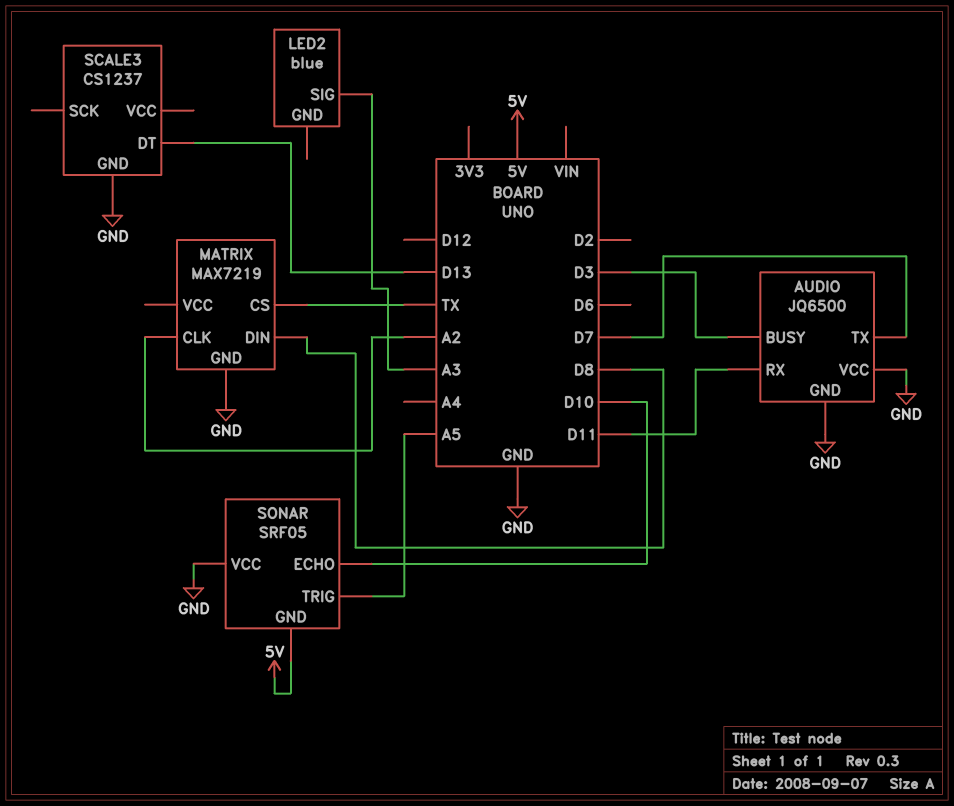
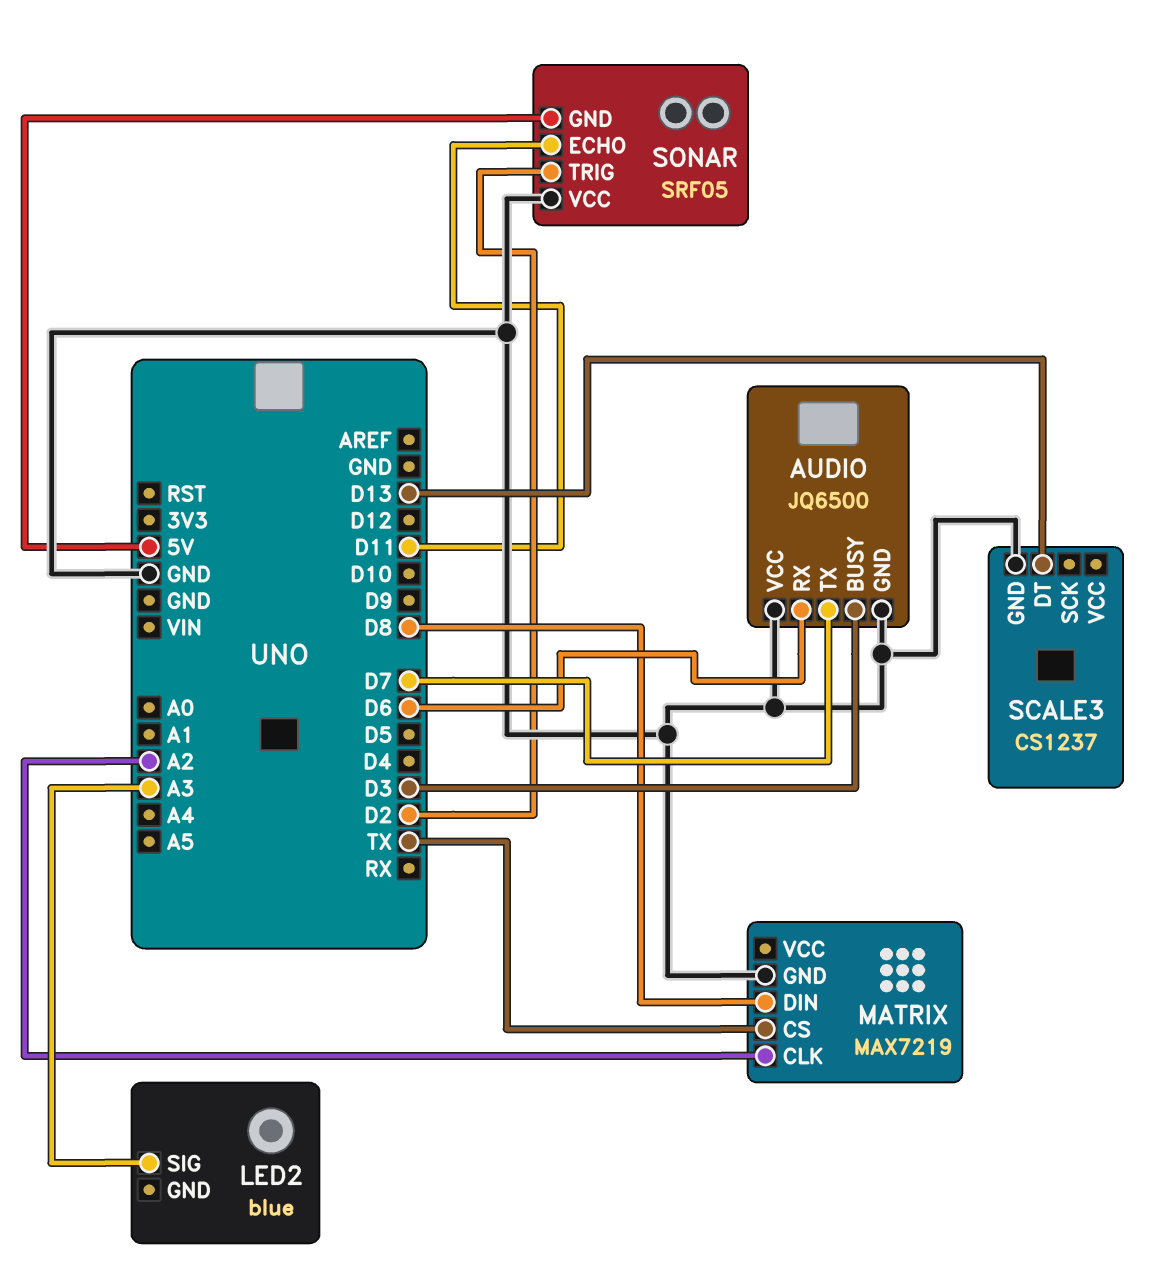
AUDIO pin RX: D11 -> D6
SONAR pin ECHO: D10 -> D11
SONAR pin TRIG: A5 -> D2

